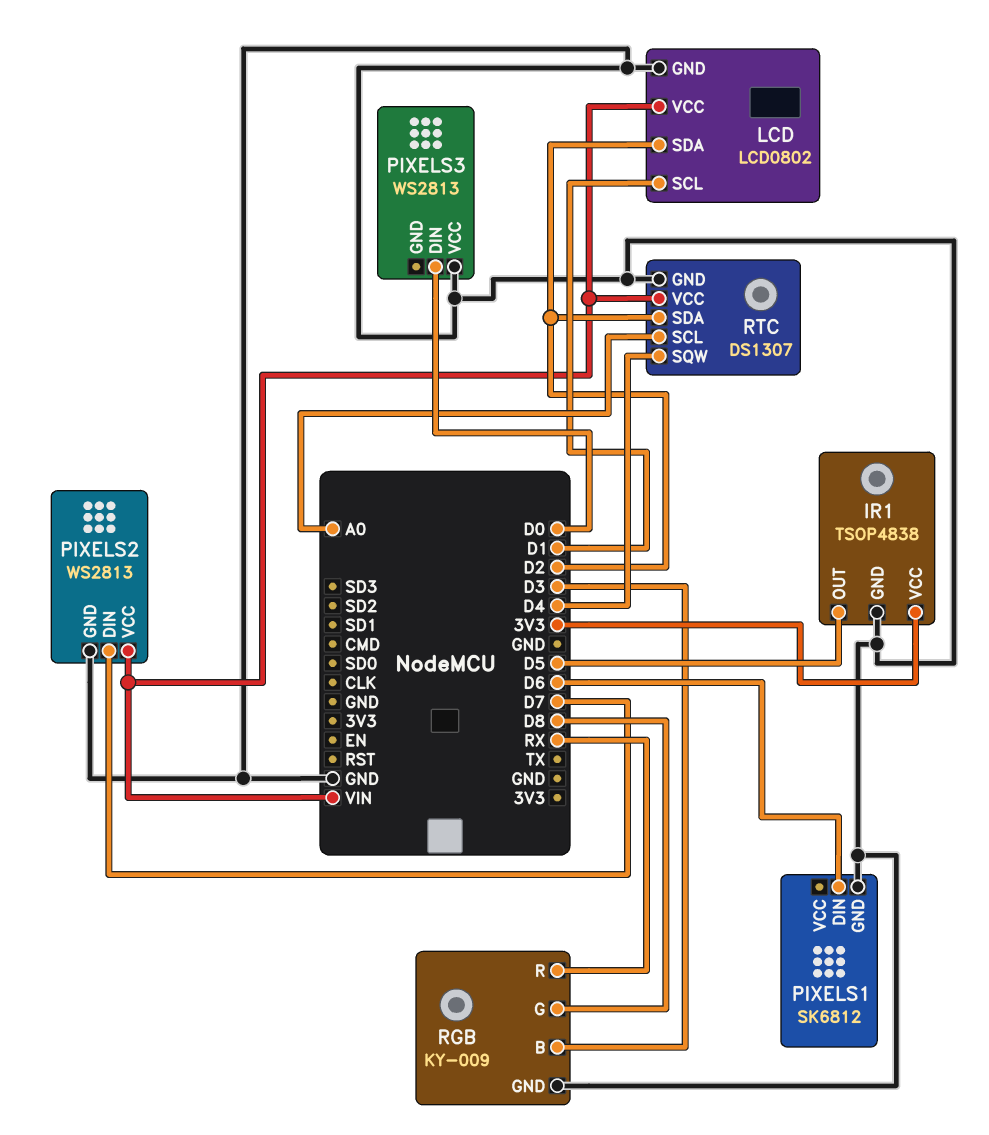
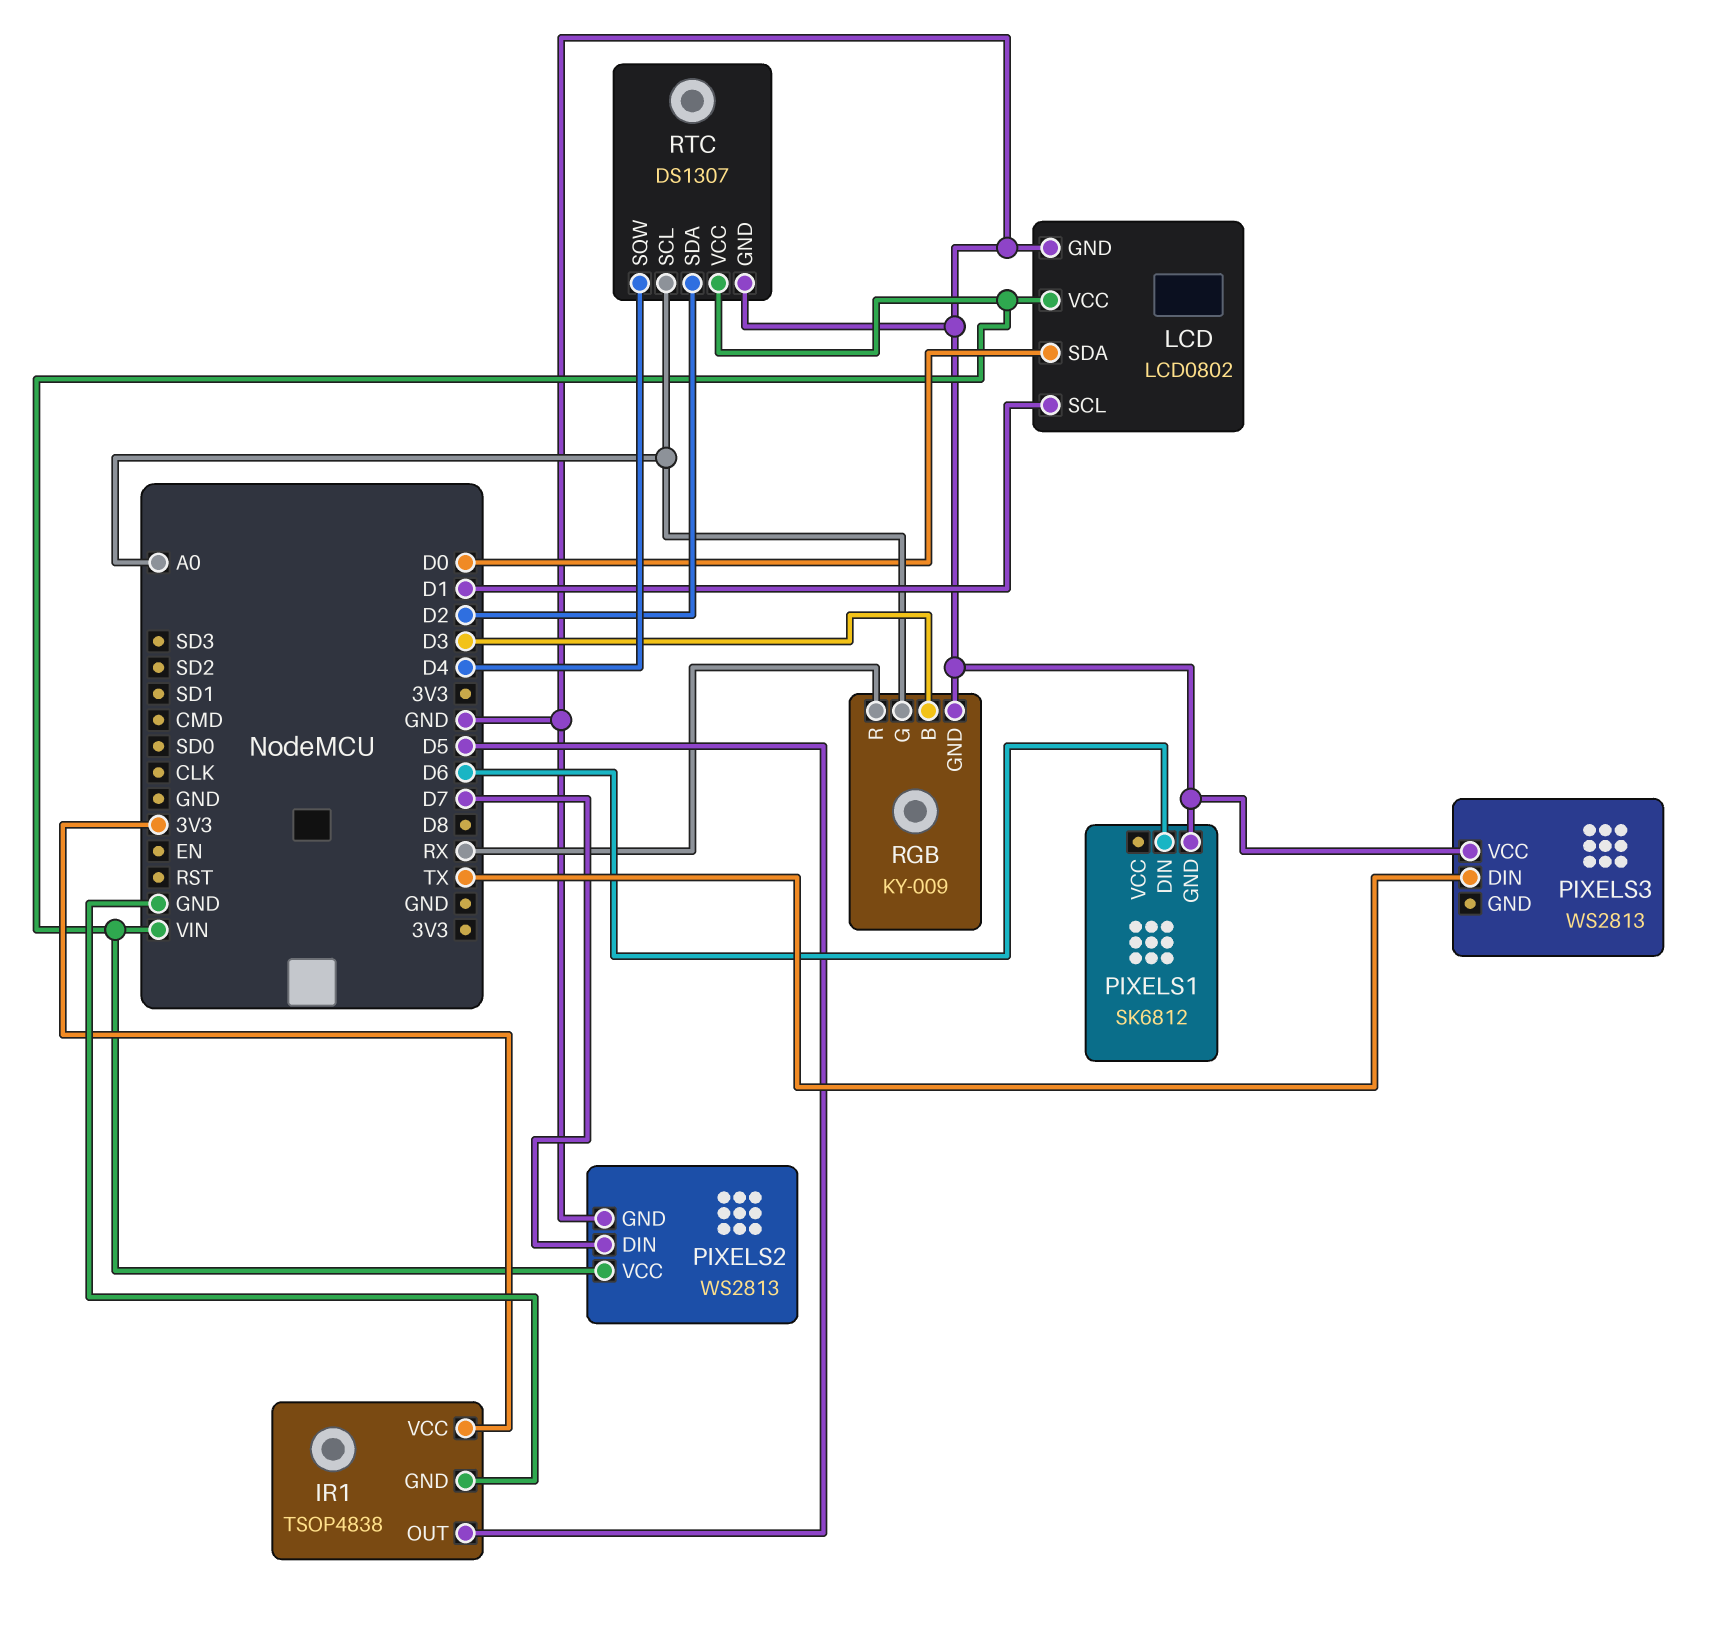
LCD pin SDA: D2 -> D0
PIXELS3 pin DIN: D0 -> TX
RGB pin G: D8 -> A0

